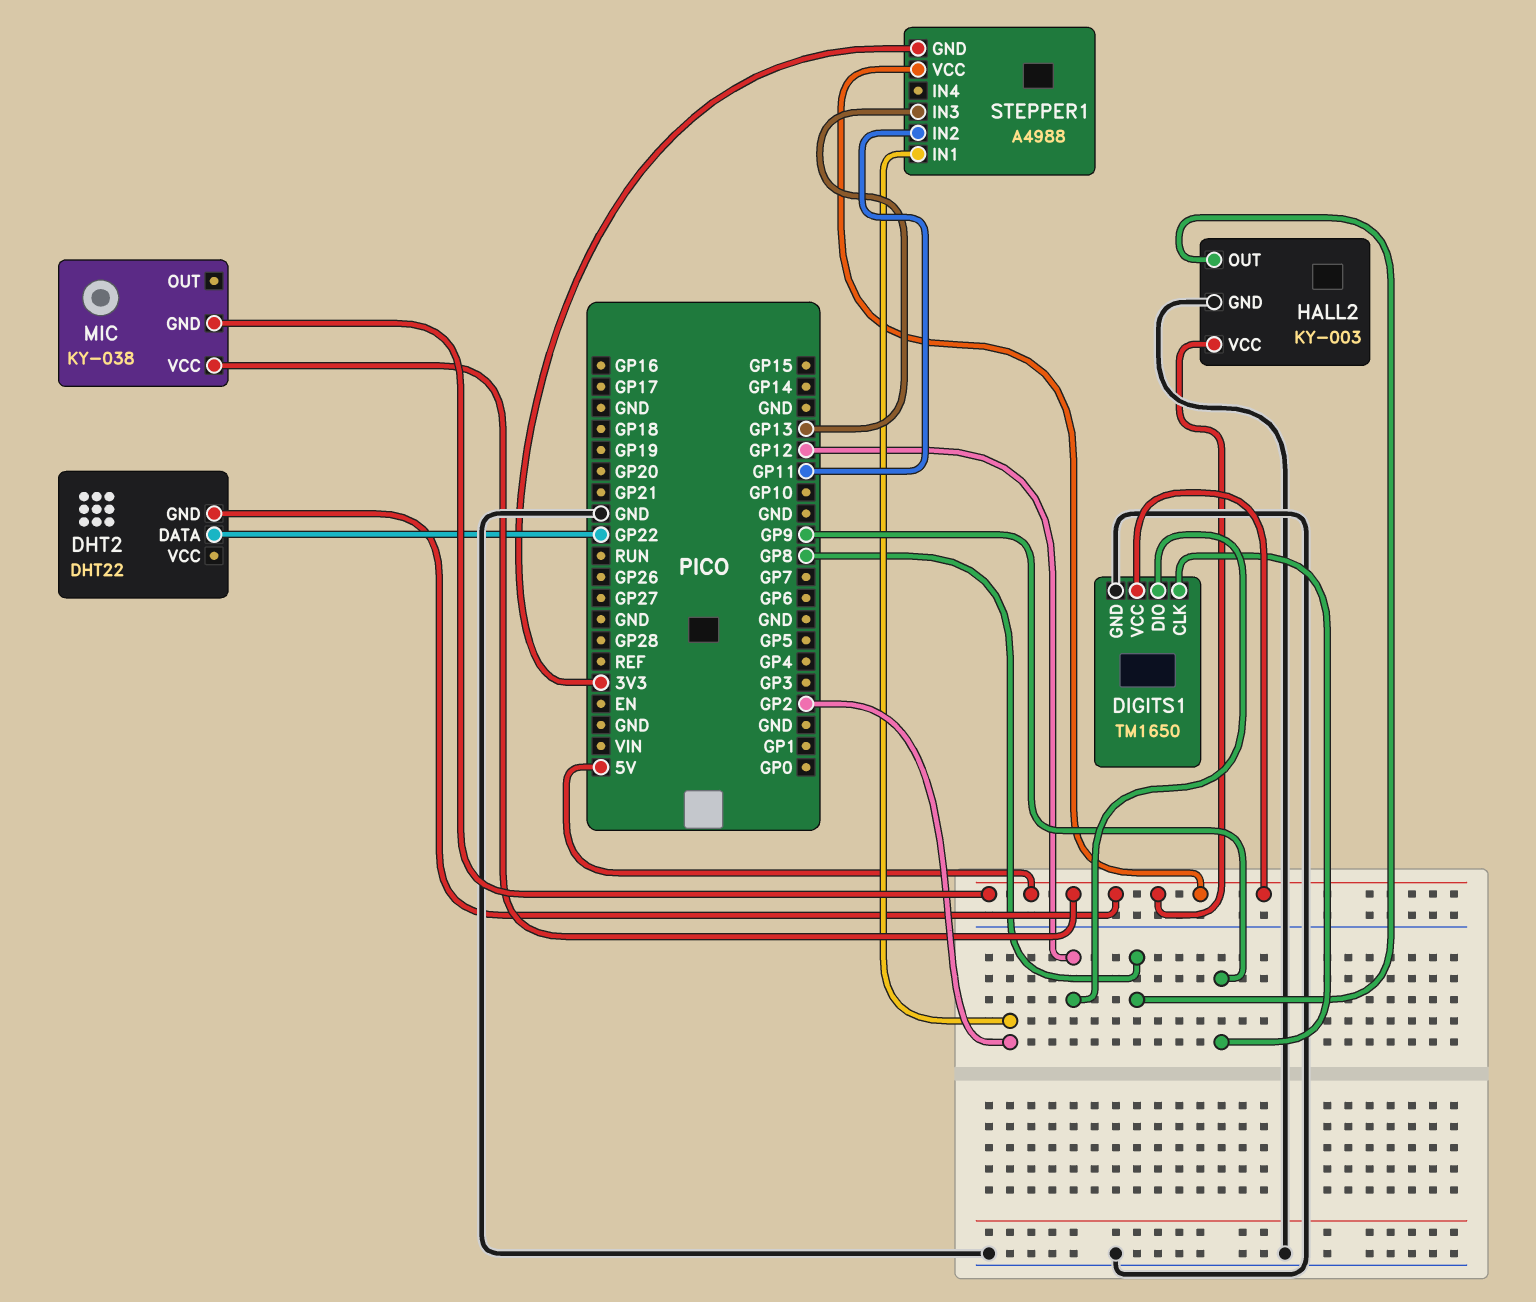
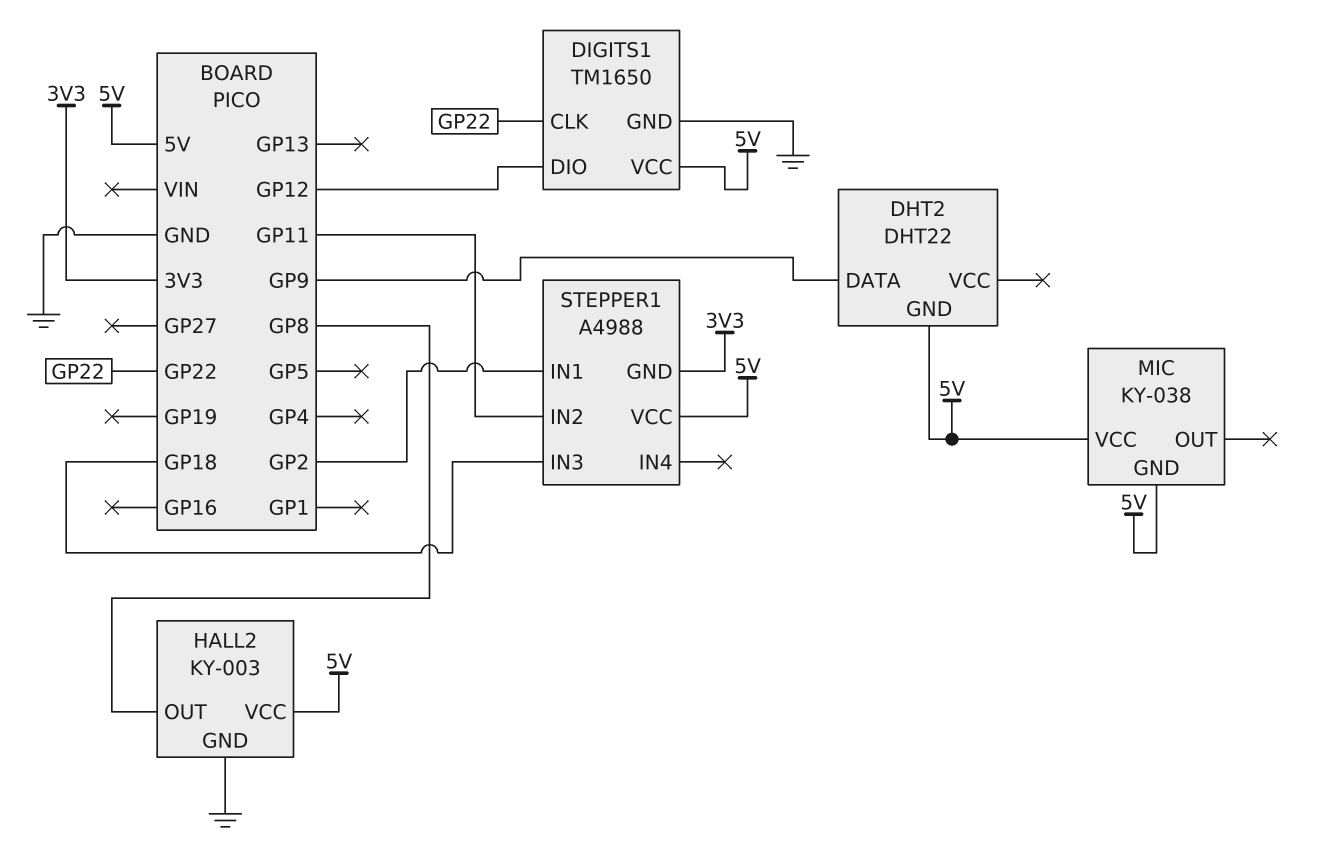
DHT2 pin DATA: GP22 -> GP9
DIGITS1 pin CLK: GP9 -> GP22
STEPPER1 pin IN3: GP13 -> GP18

